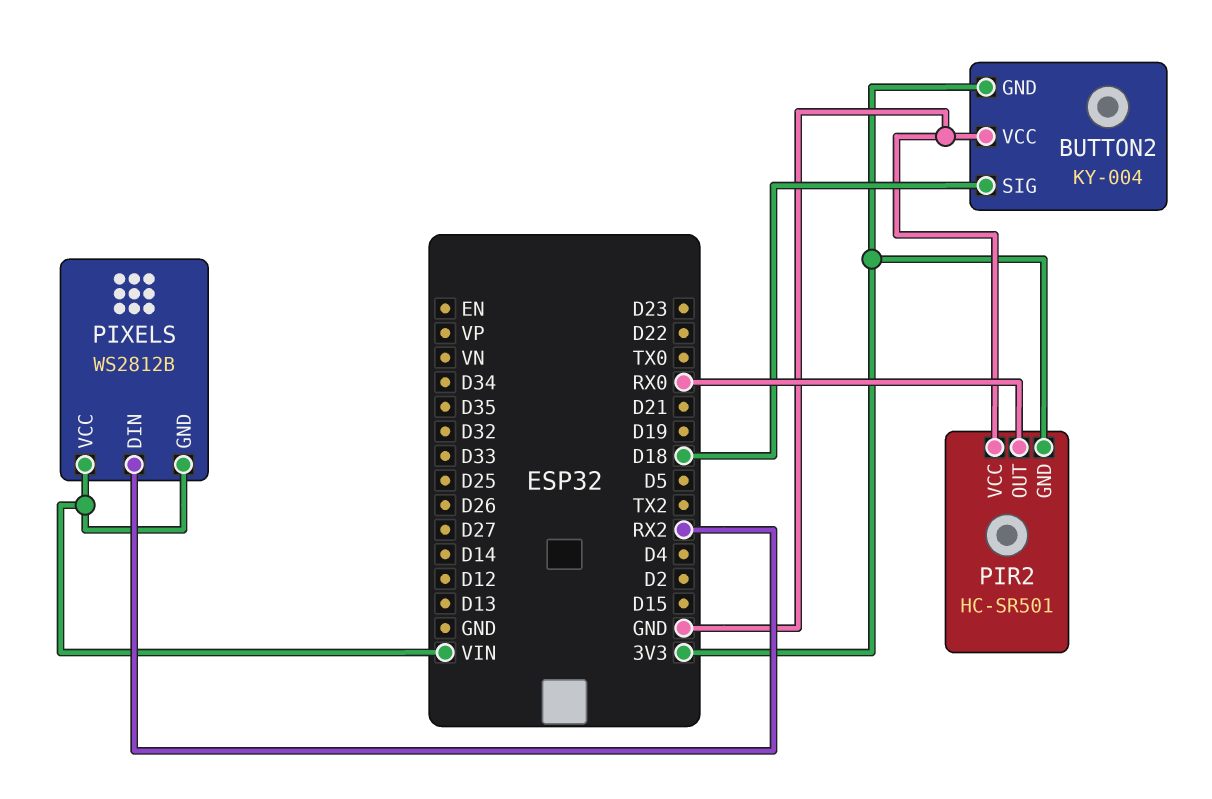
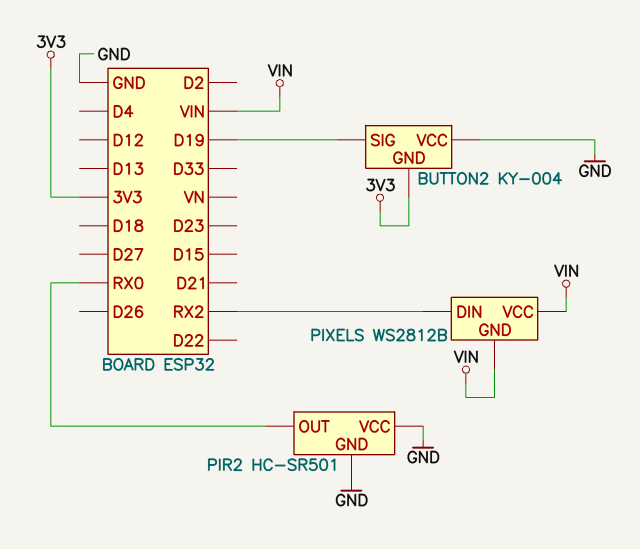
BUTTON2 pin SIG: D18 -> D19
PIR2 pin GND: 3V3 -> GND

